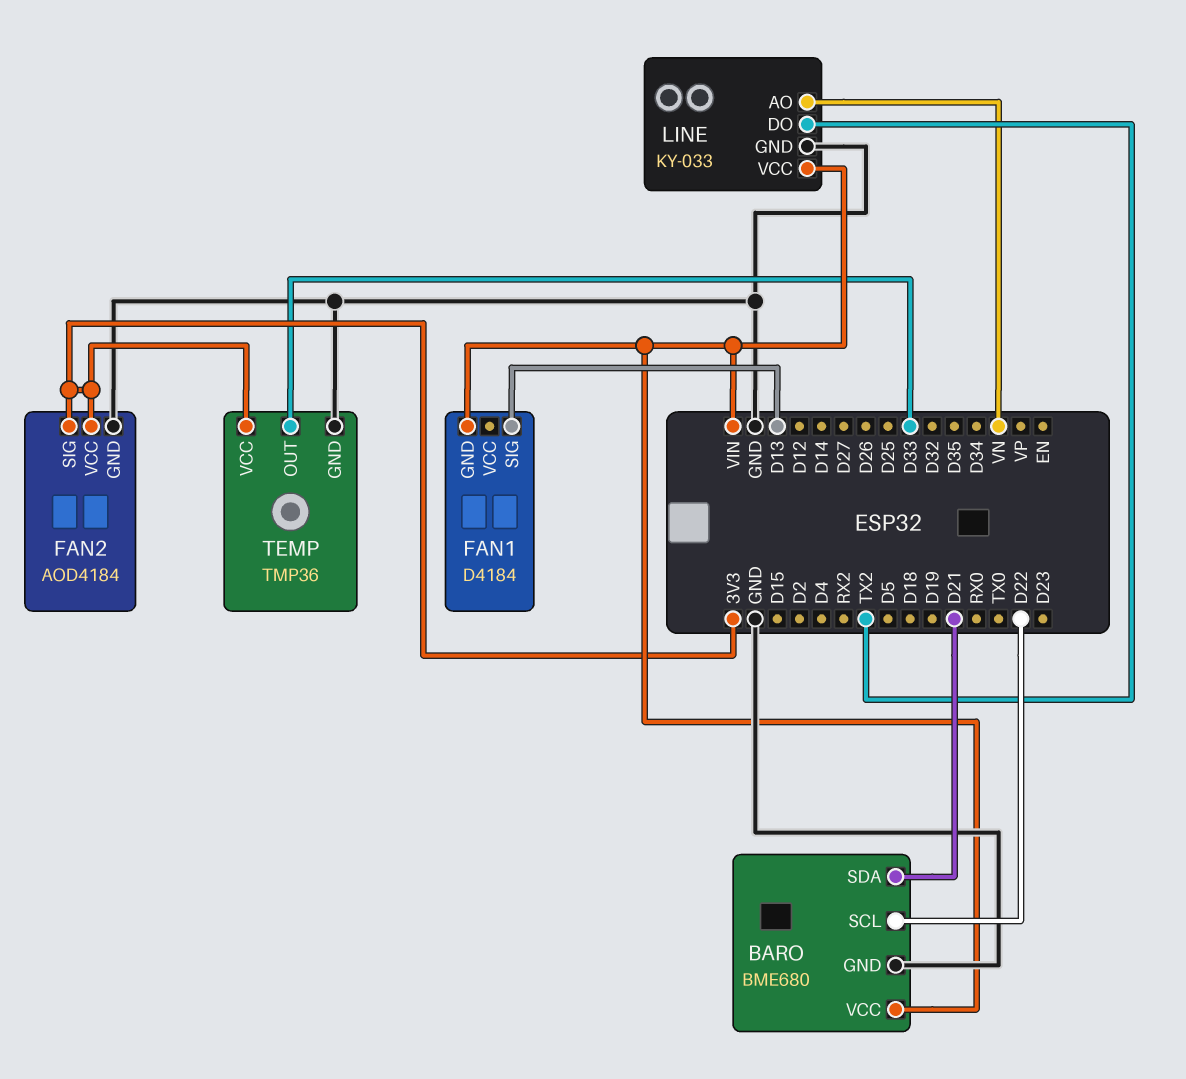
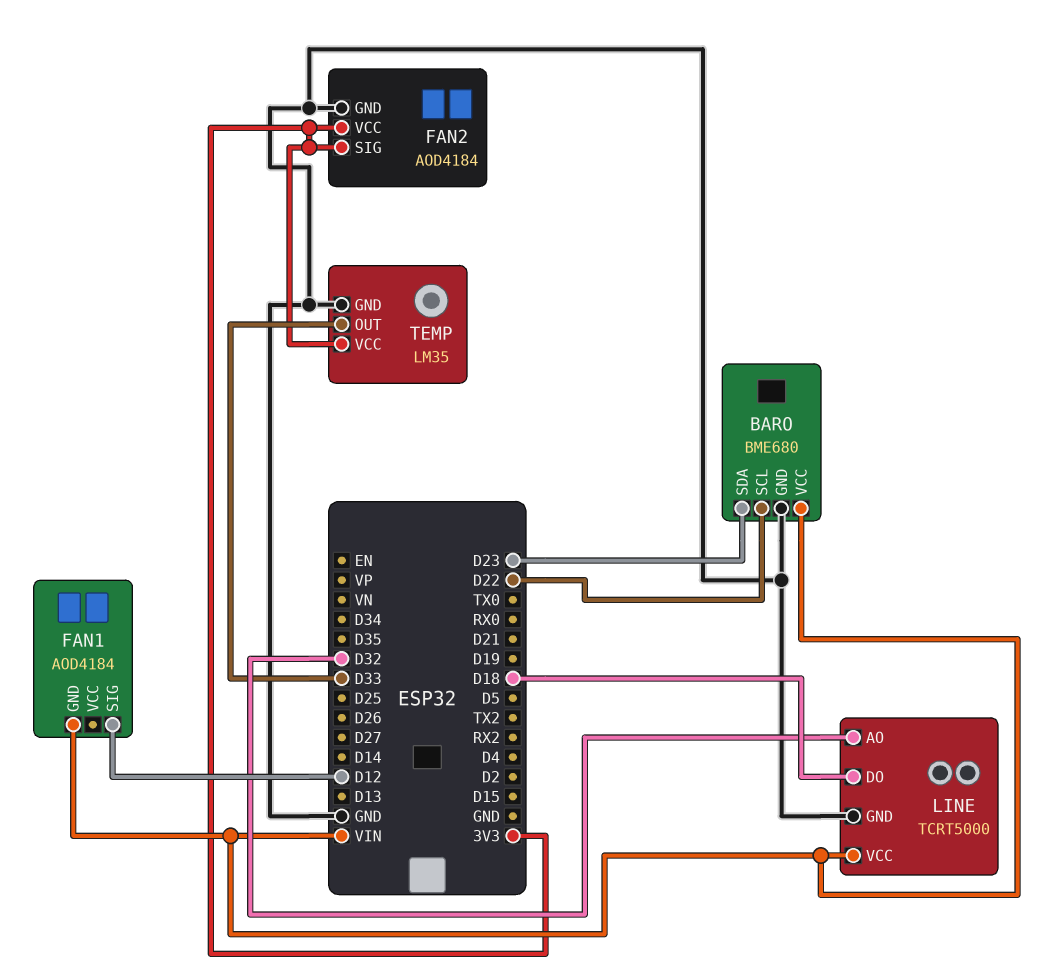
BARO pin SDA: D21 -> D23
FAN1: D4184 -> AOD4184
FAN1 pin SIG: D13 -> D12
LINE: KY-033 -> TCRT5000
LINE pin AO: VN -> D32
LINE pin DO: TX2 -> D18
TEMP: TMP36 -> LM35

